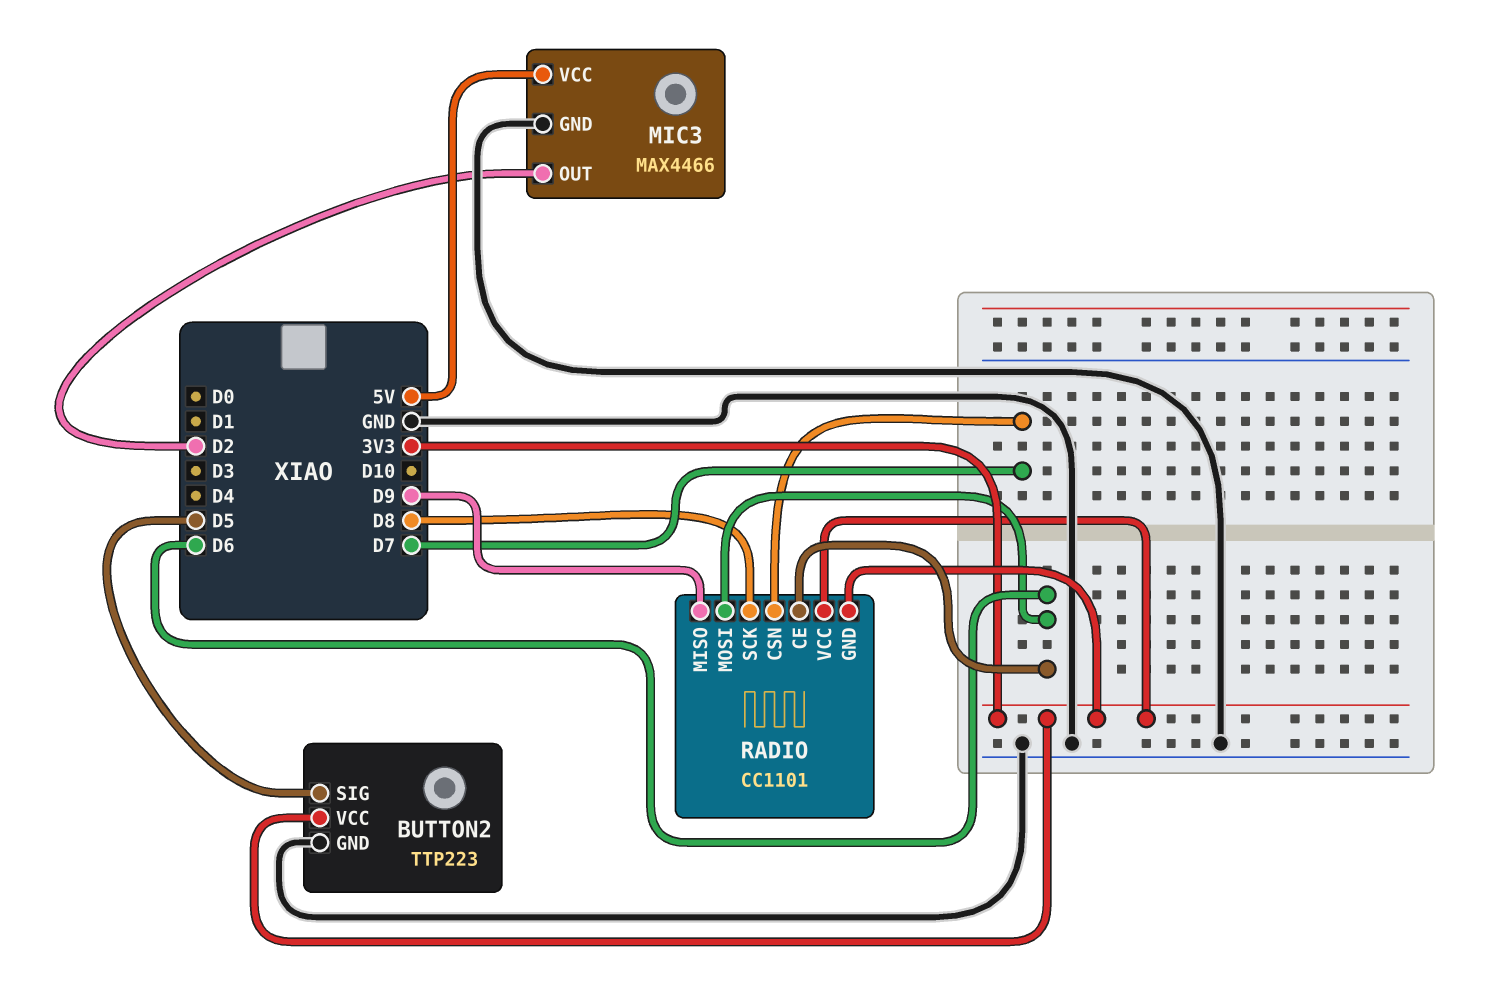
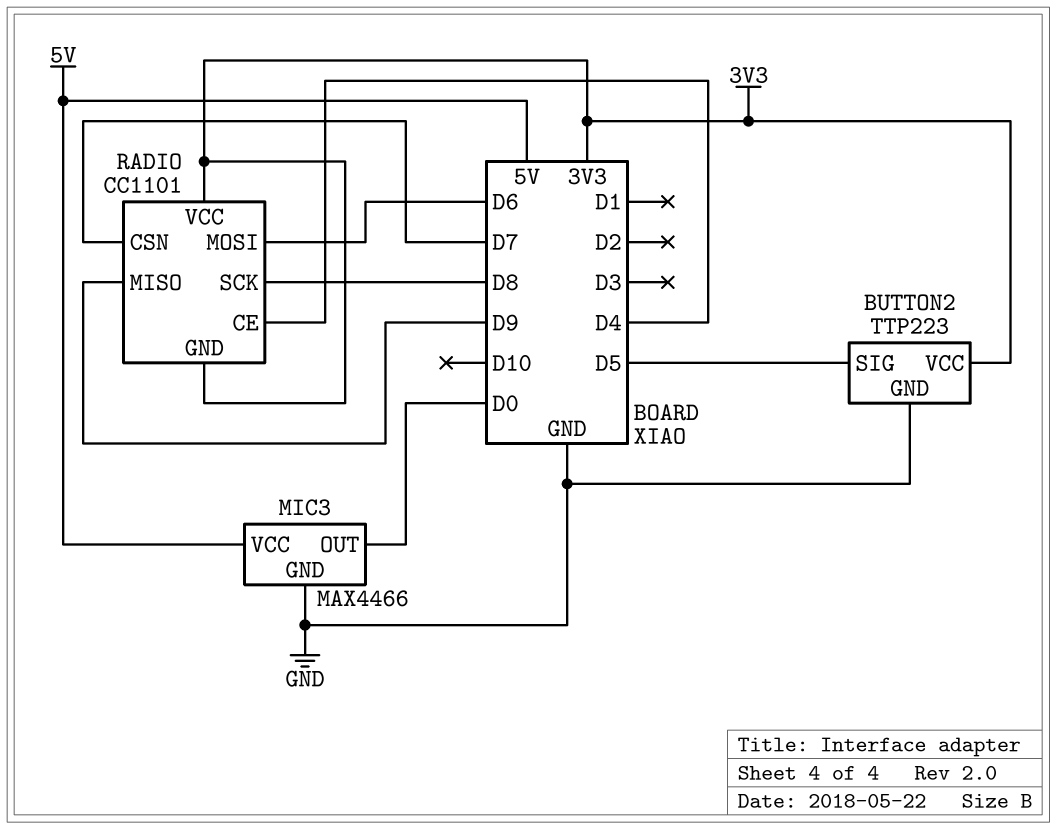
MIC3 pin OUT: D2 -> D0
RADIO pin CE: D6 -> D4

